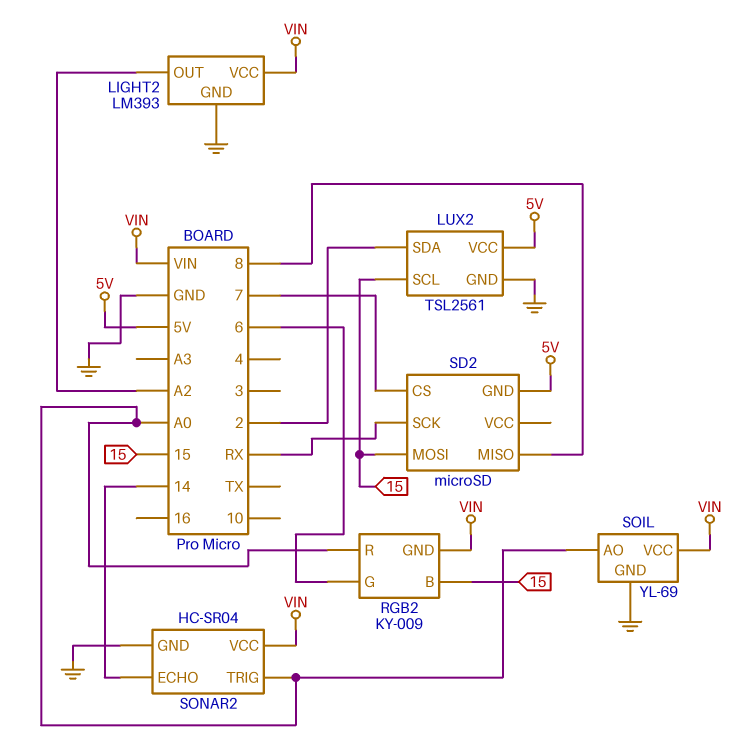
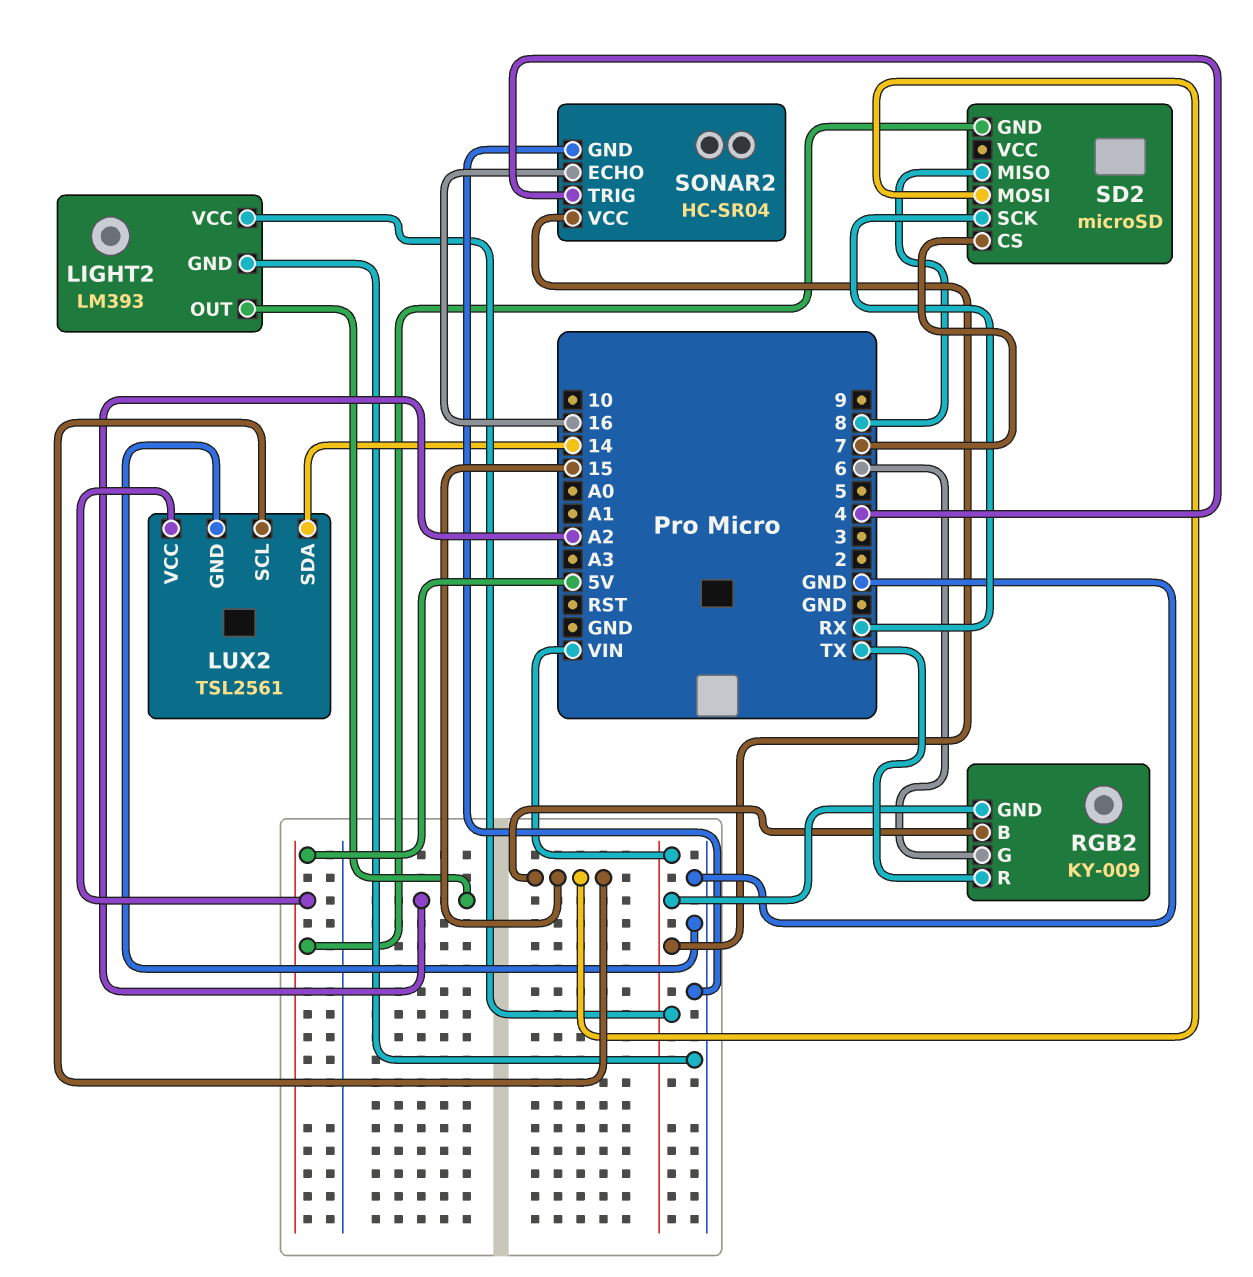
LUX2 pin SDA: 2 -> 14
RGB2 pin R: A0 -> TX
SOIL: YL-69 -> none
SOIL pin AO: A0 -> none
SOIL pin GND: GND -> none
SOIL pin VCC: VIN -> none
SONAR2 pin ECHO: 14 -> 16
SONAR2 pin TRIG: A0 -> 4

